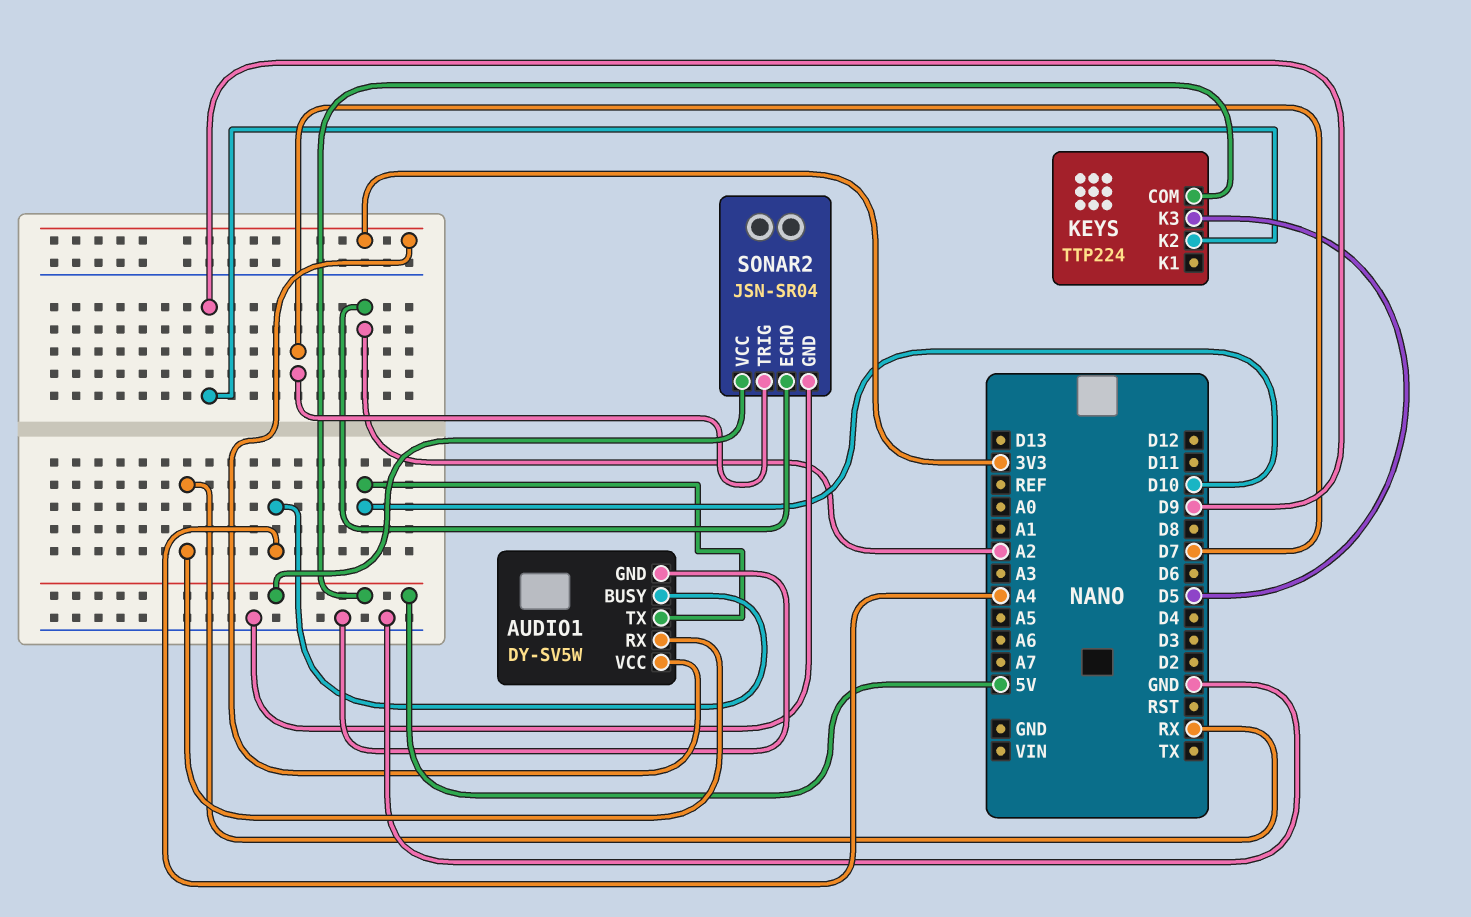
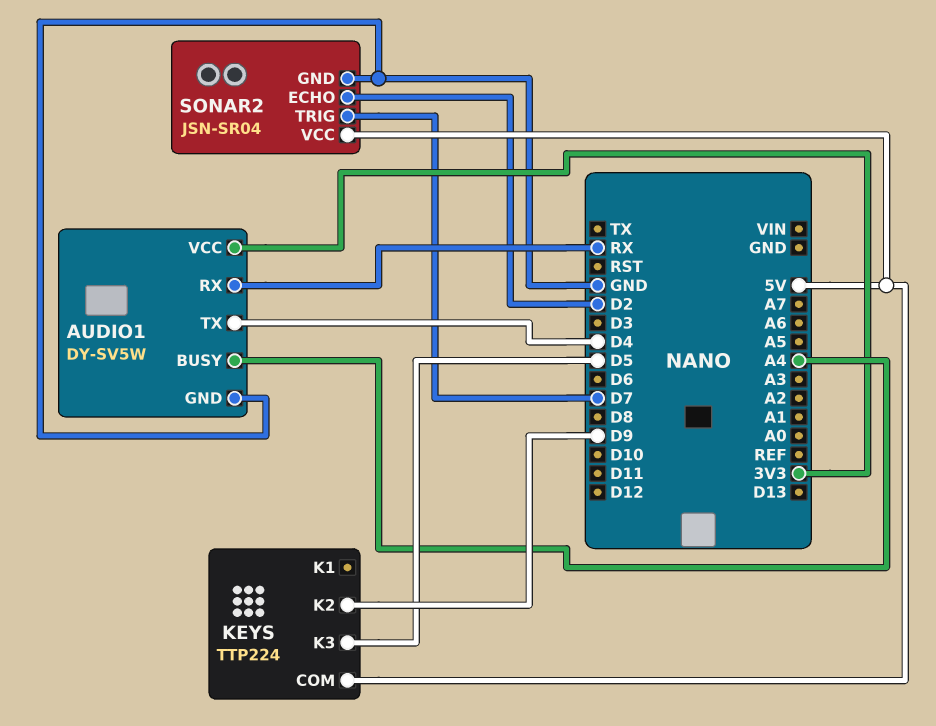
AUDIO1 pin TX: D10 -> D4
SONAR2 pin ECHO: A2 -> D2

